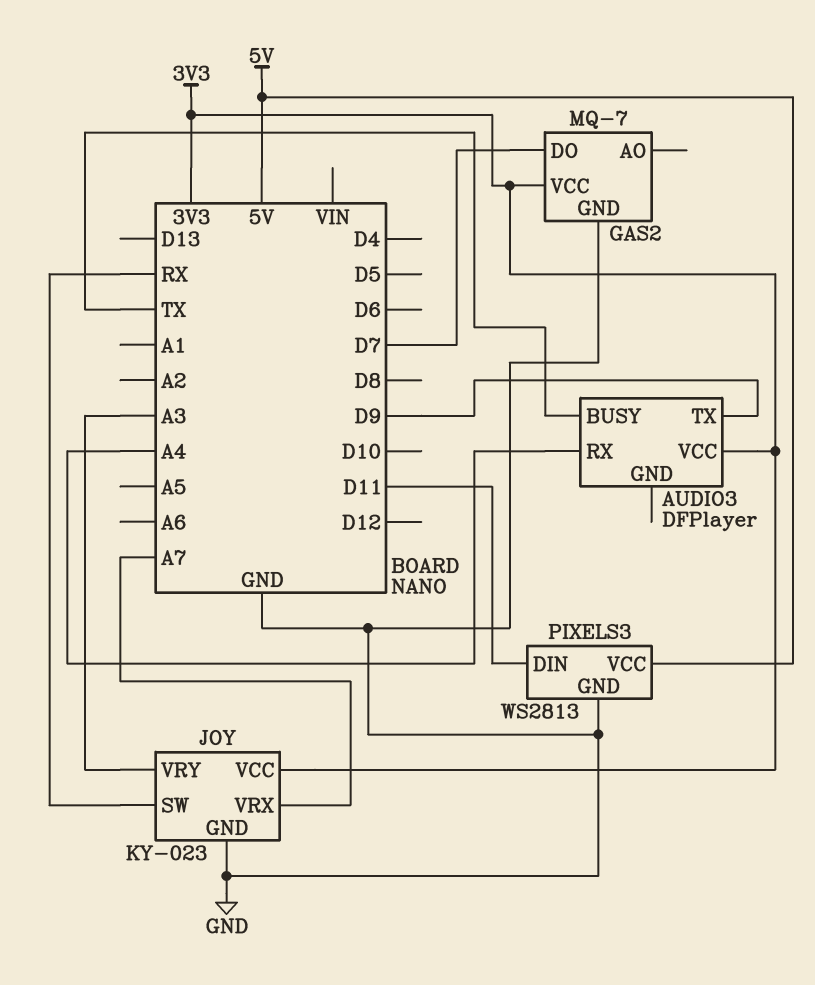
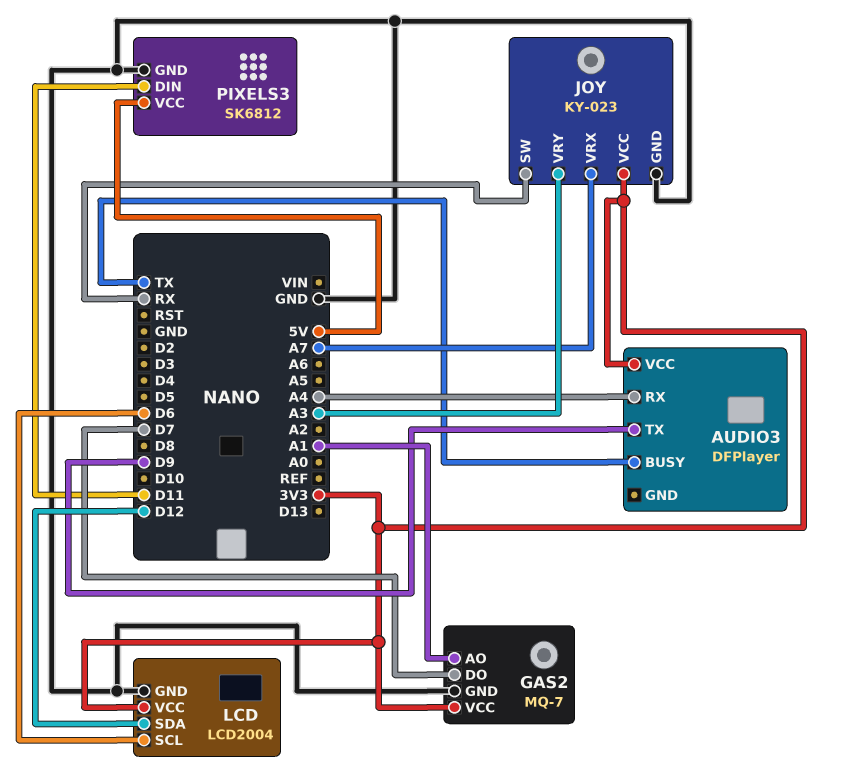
GAS2 pin AO: none -> A1
LCD: none -> LCD2004
LCD pin GND: none -> GND
LCD pin SCL: none -> D6
LCD pin SDA: none -> D12
LCD pin VCC: none -> 3V3
PIXELS3: WS2813 -> SK6812

